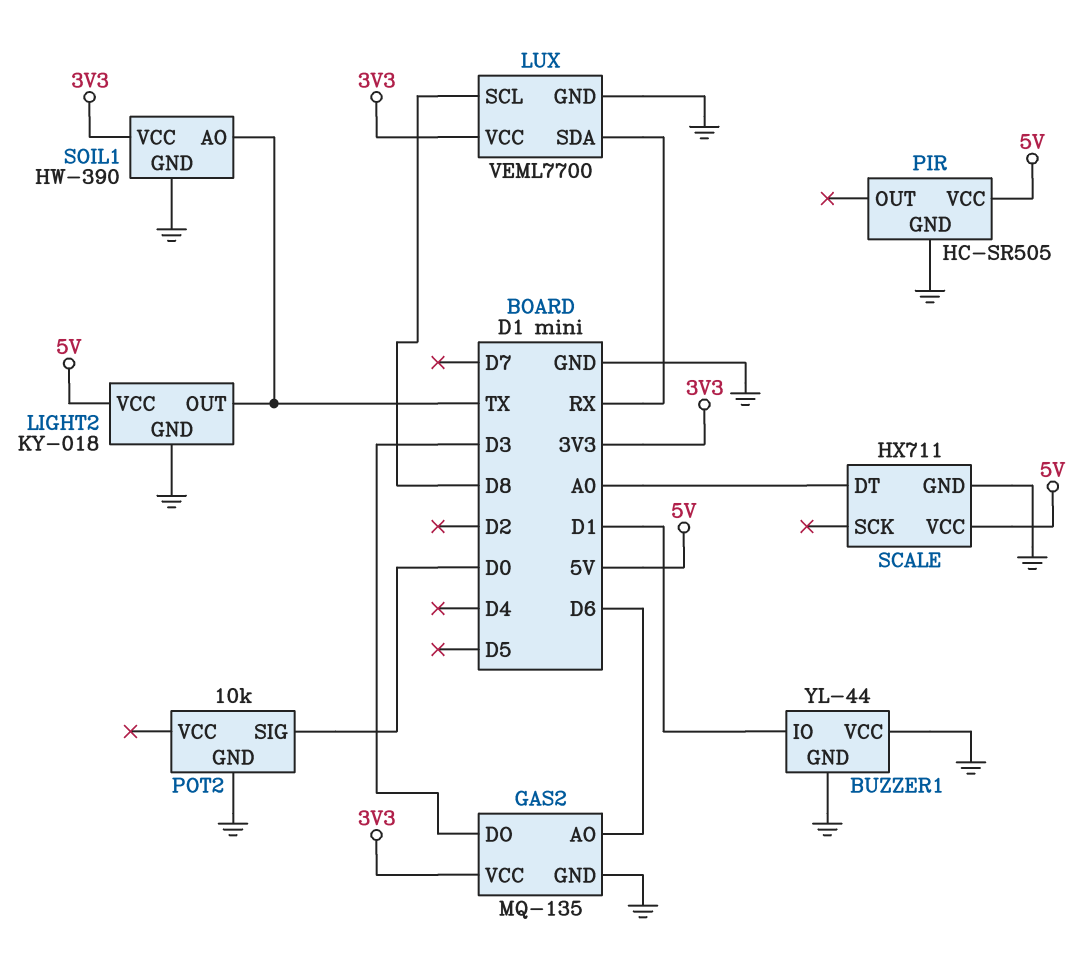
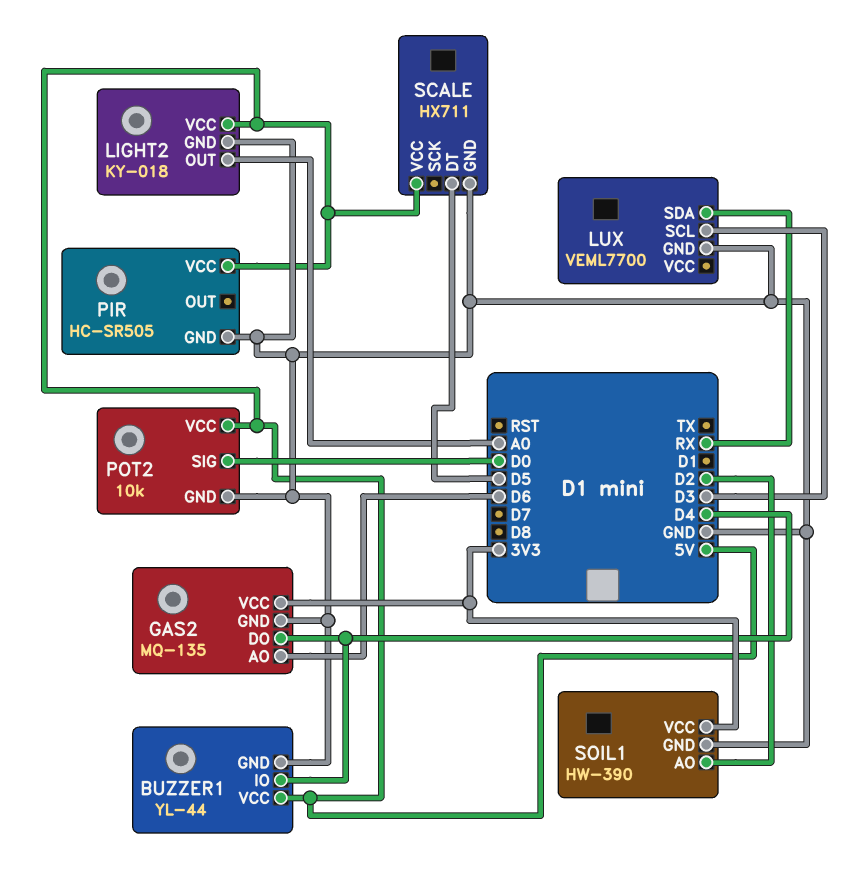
BUZZER1 pin IO: D1 -> D4
BUZZER1 pin VCC: GND -> 5V
GAS2 pin DO: D3 -> D4
LIGHT2 pin OUT: TX -> A0
LUX pin SCL: D8 -> D3
LUX pin VCC: 3V3 -> none
POT2 pin VCC: none -> 5V
SCALE pin DT: A0 -> D5
SOIL1 pin AO: TX -> D2

